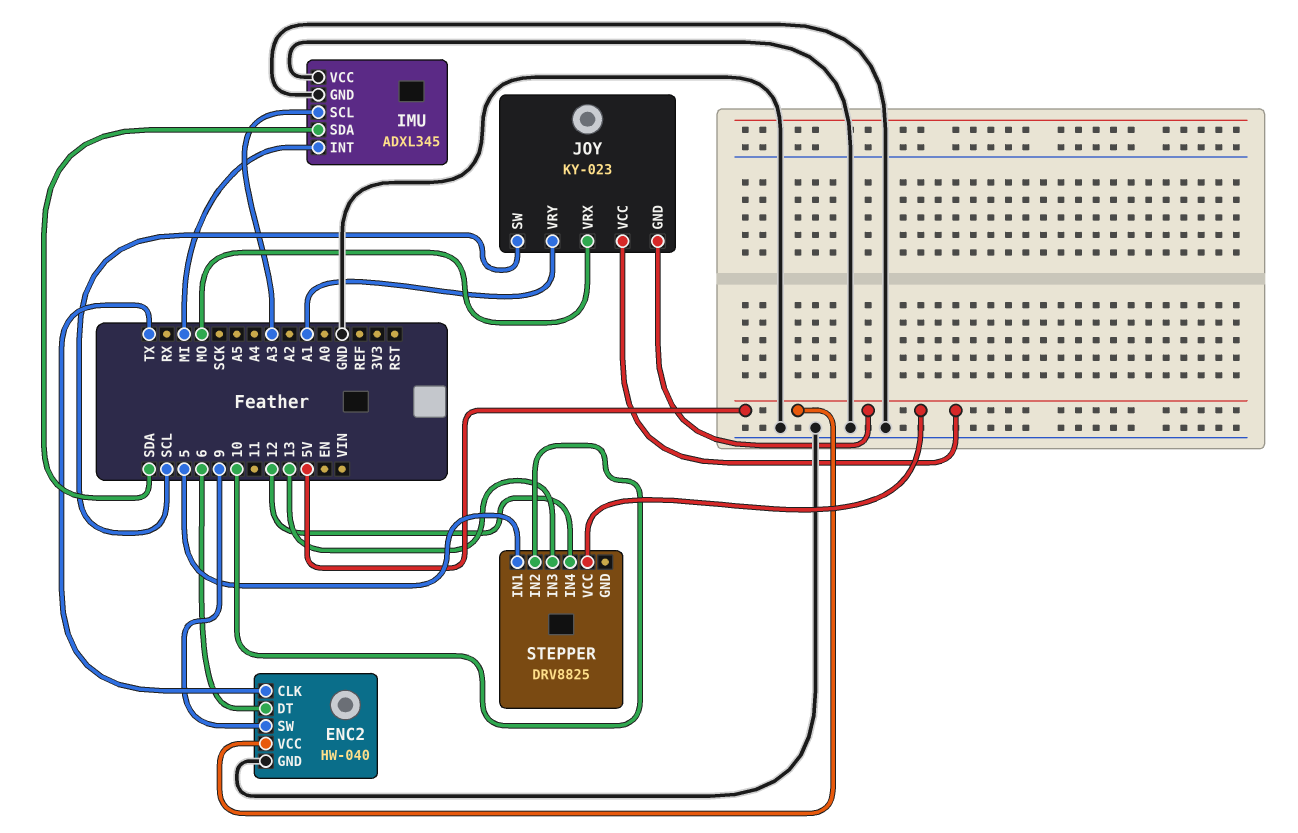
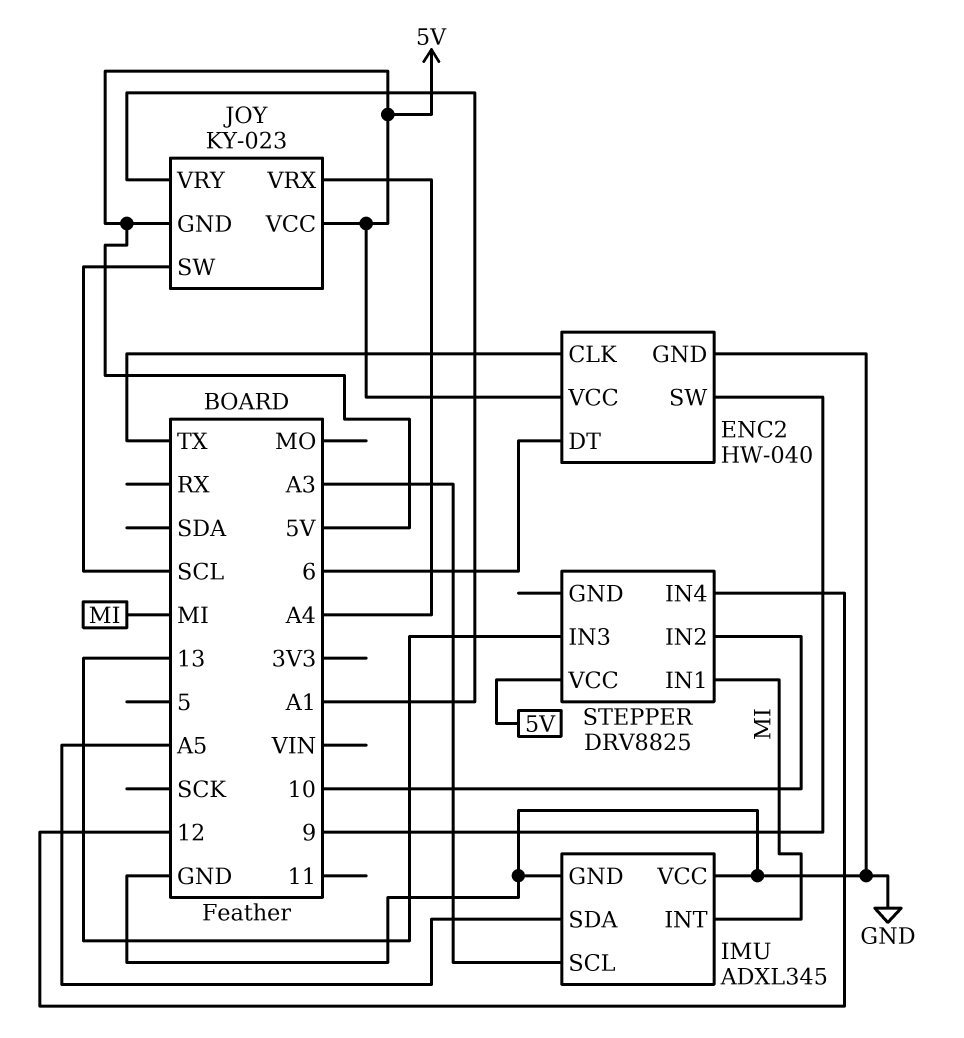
IMU pin SDA: SDA -> A5
JOY pin VRX: MO -> A4
STEPPER pin IN1: 5 -> MI

